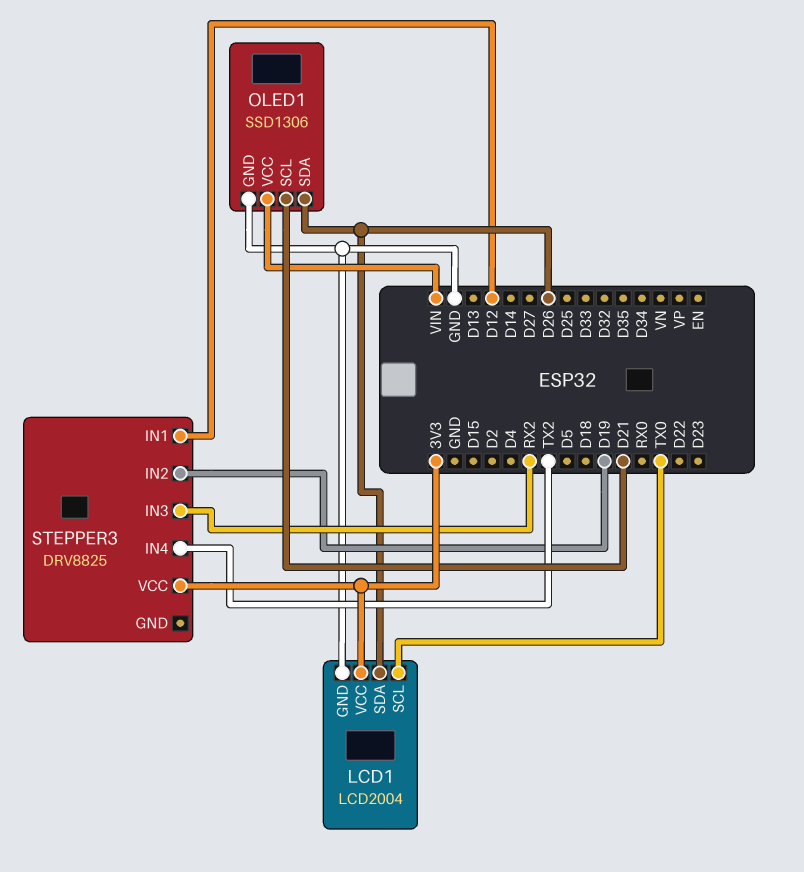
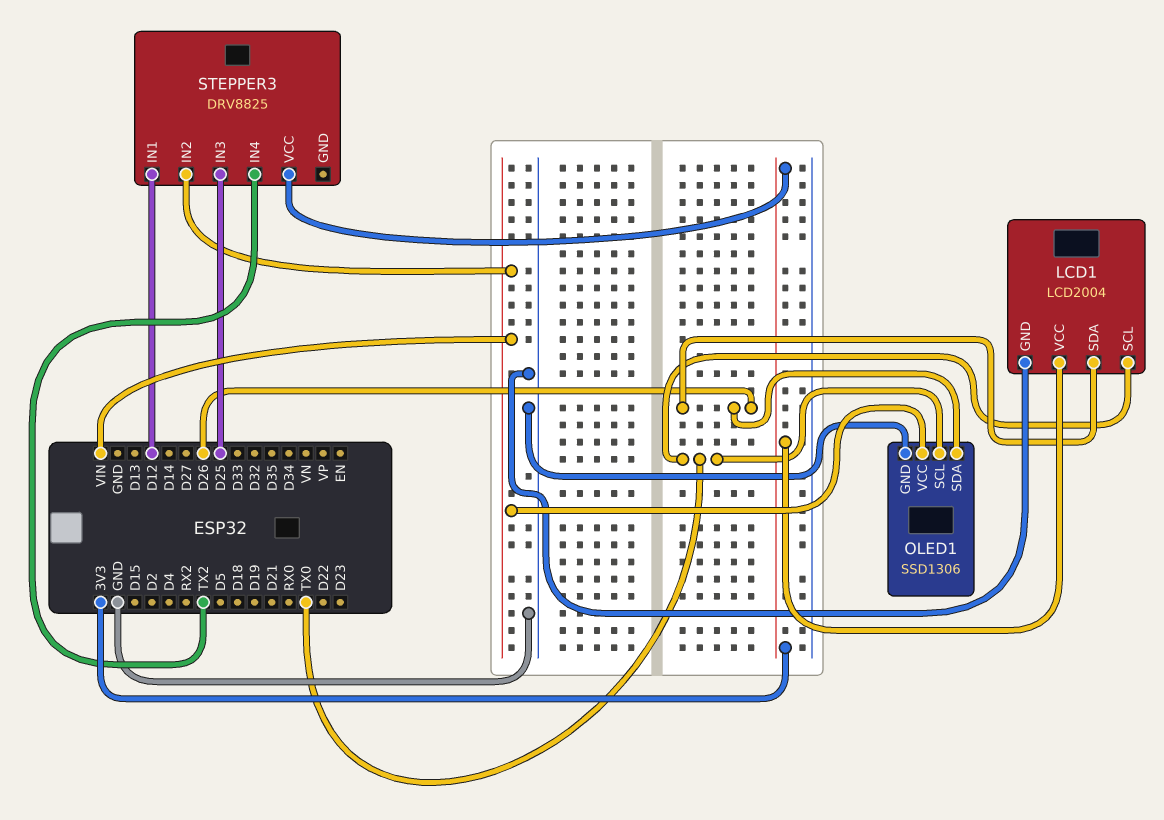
OLED1 pin SCL: D21 -> TX0
STEPPER3 pin IN2: D19 -> VIN
STEPPER3 pin IN3: RX2 -> D25

